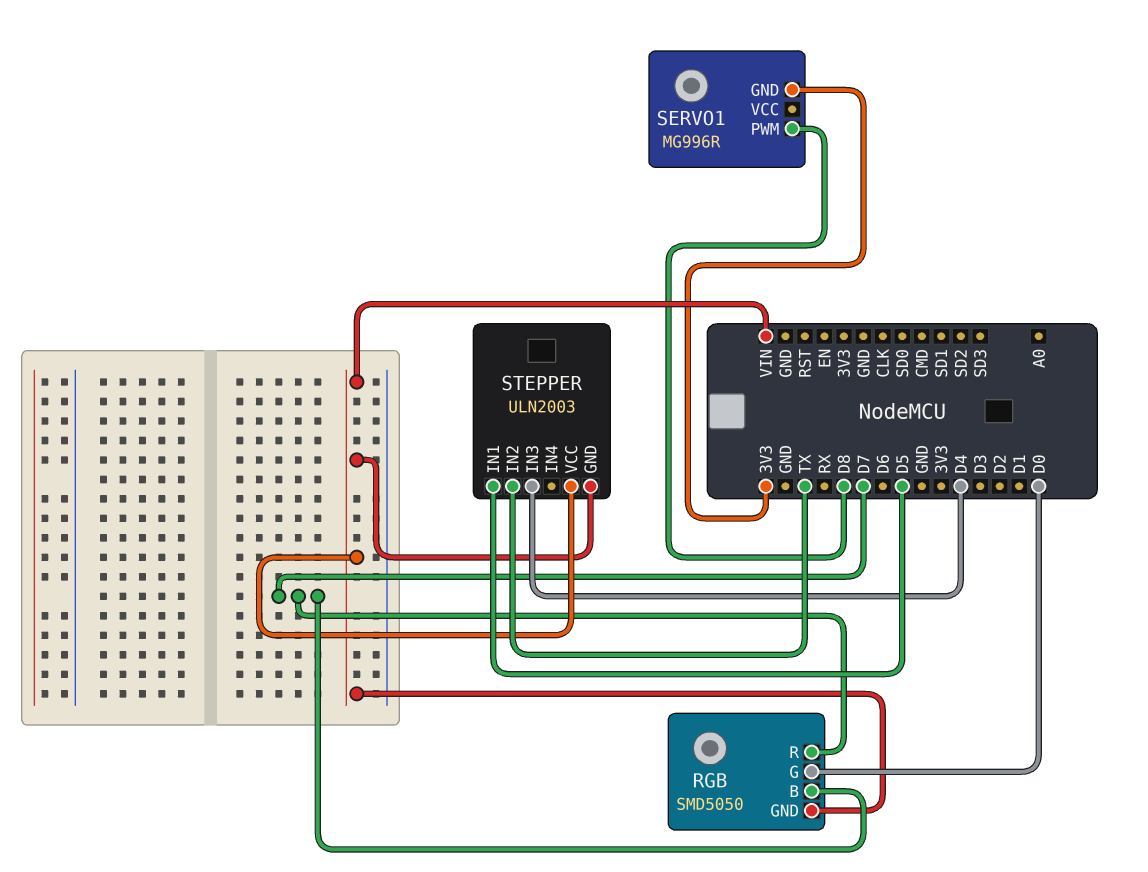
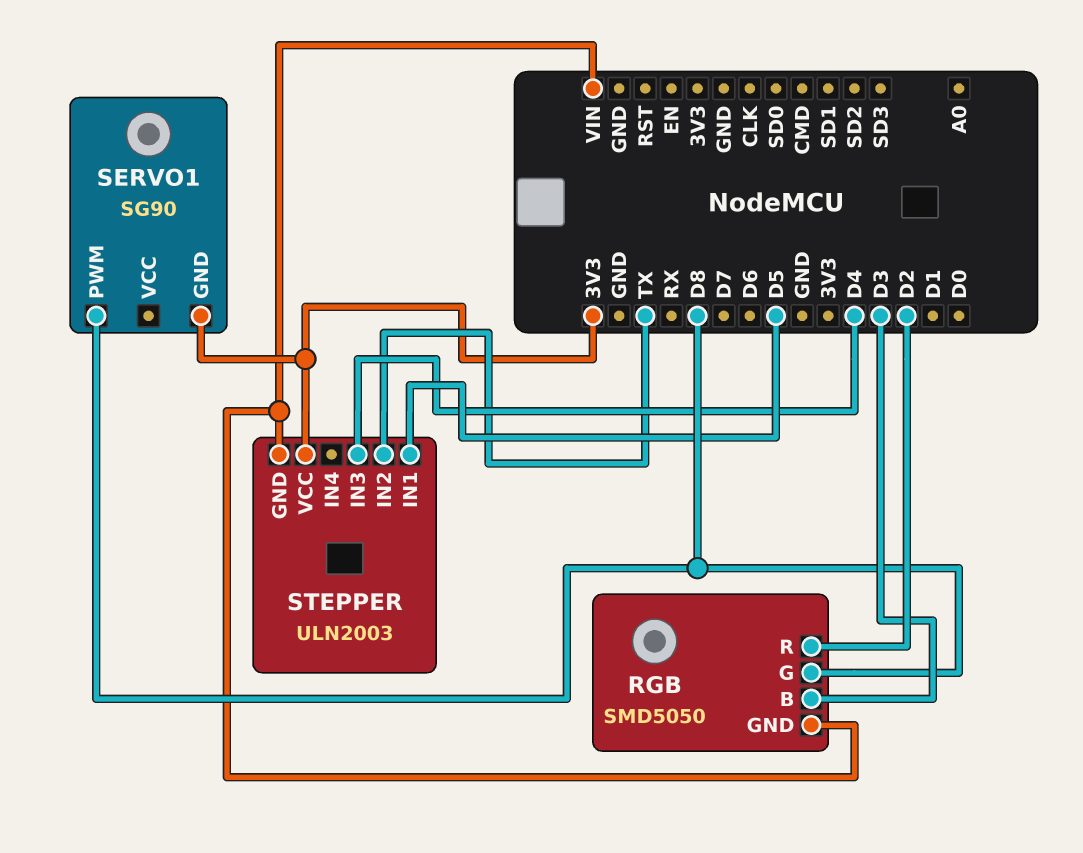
RGB pin B: D7 -> D3
RGB pin G: D0 -> D8
RGB pin R: D7 -> D2
SERVO1: MG996R -> SG90
STEPPER pin VCC: VIN -> 3V3

